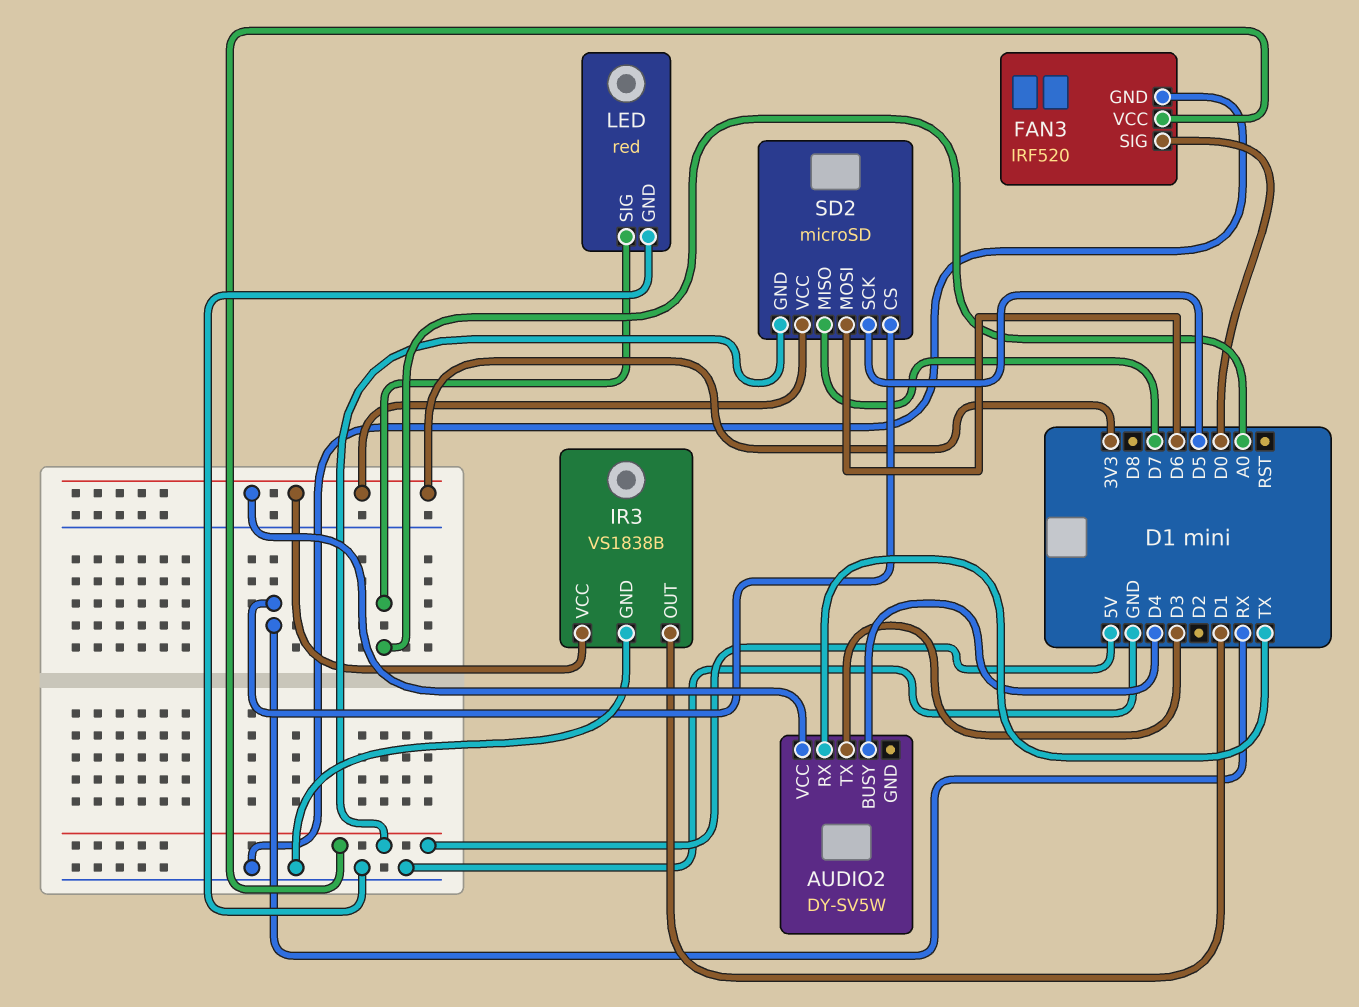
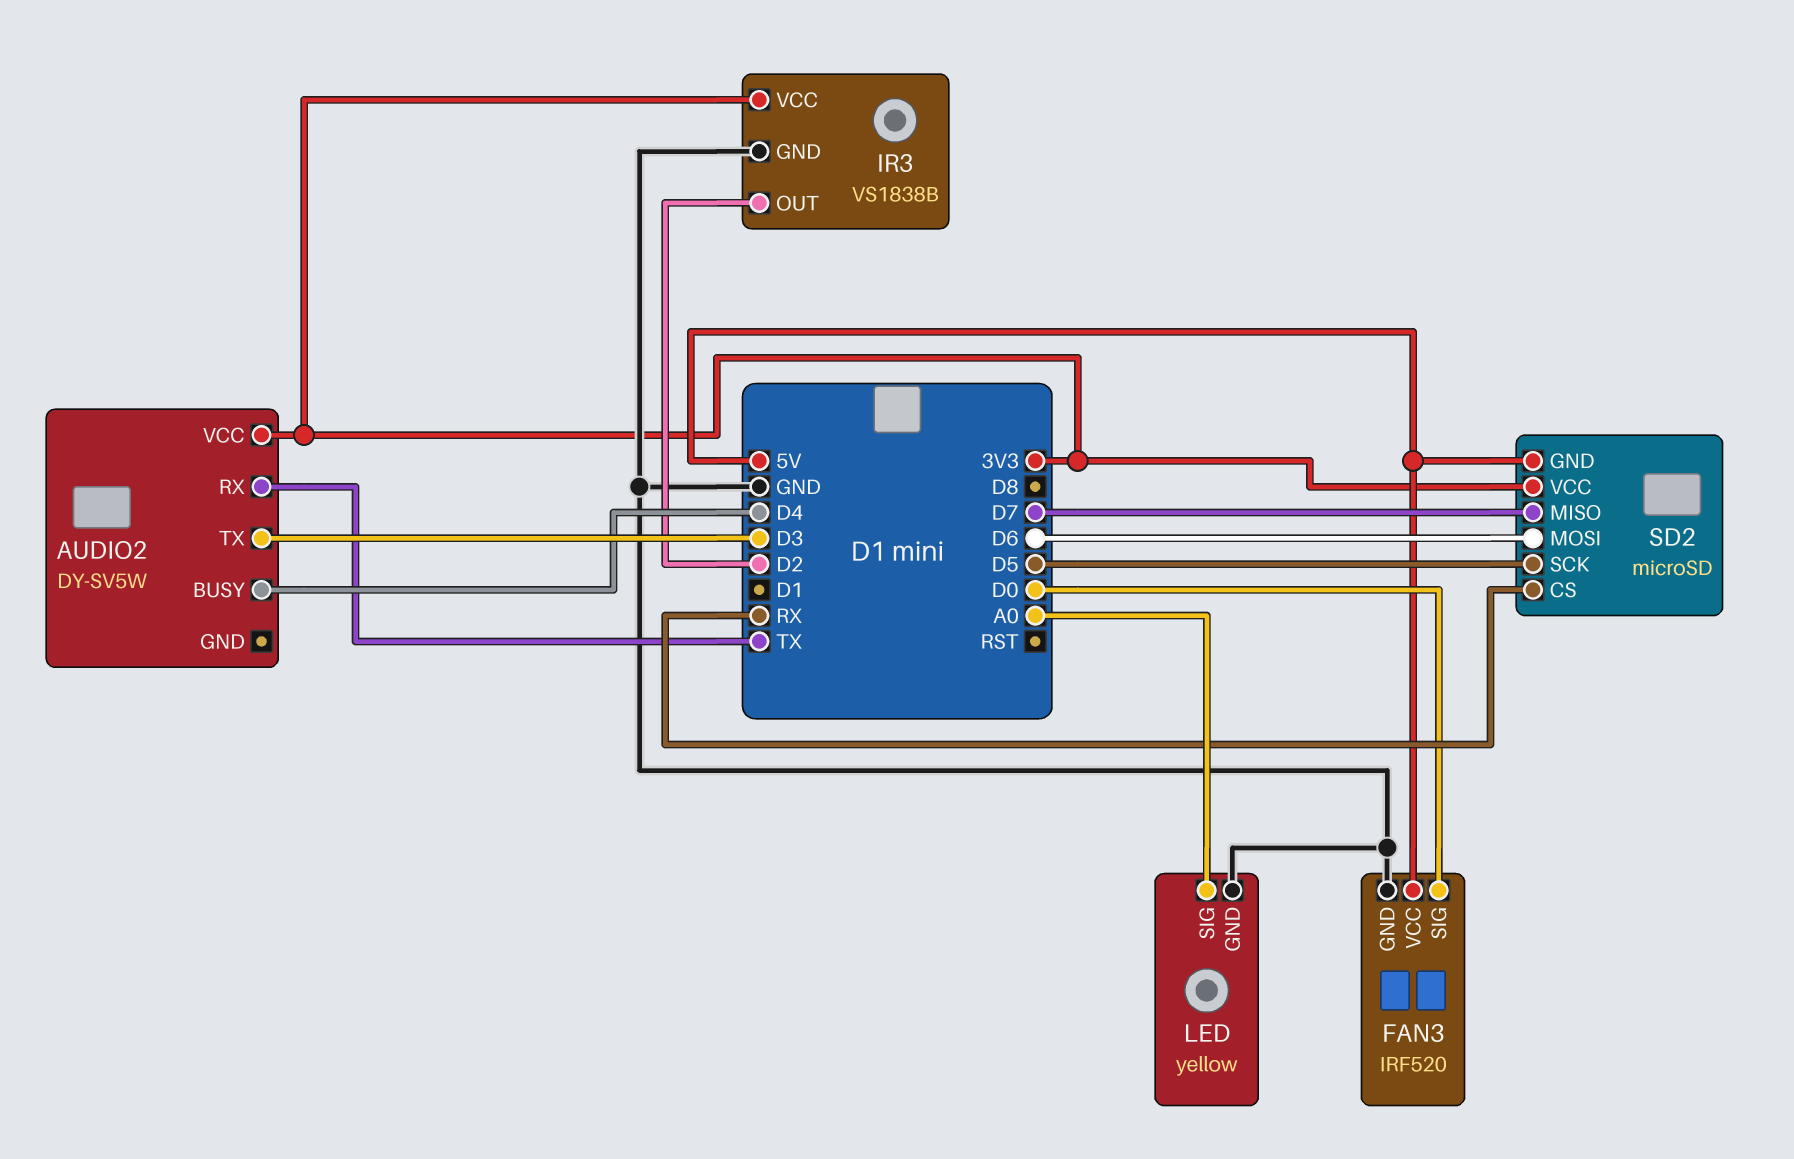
IR3 pin OUT: D1 -> D2
LED: red -> yellow

